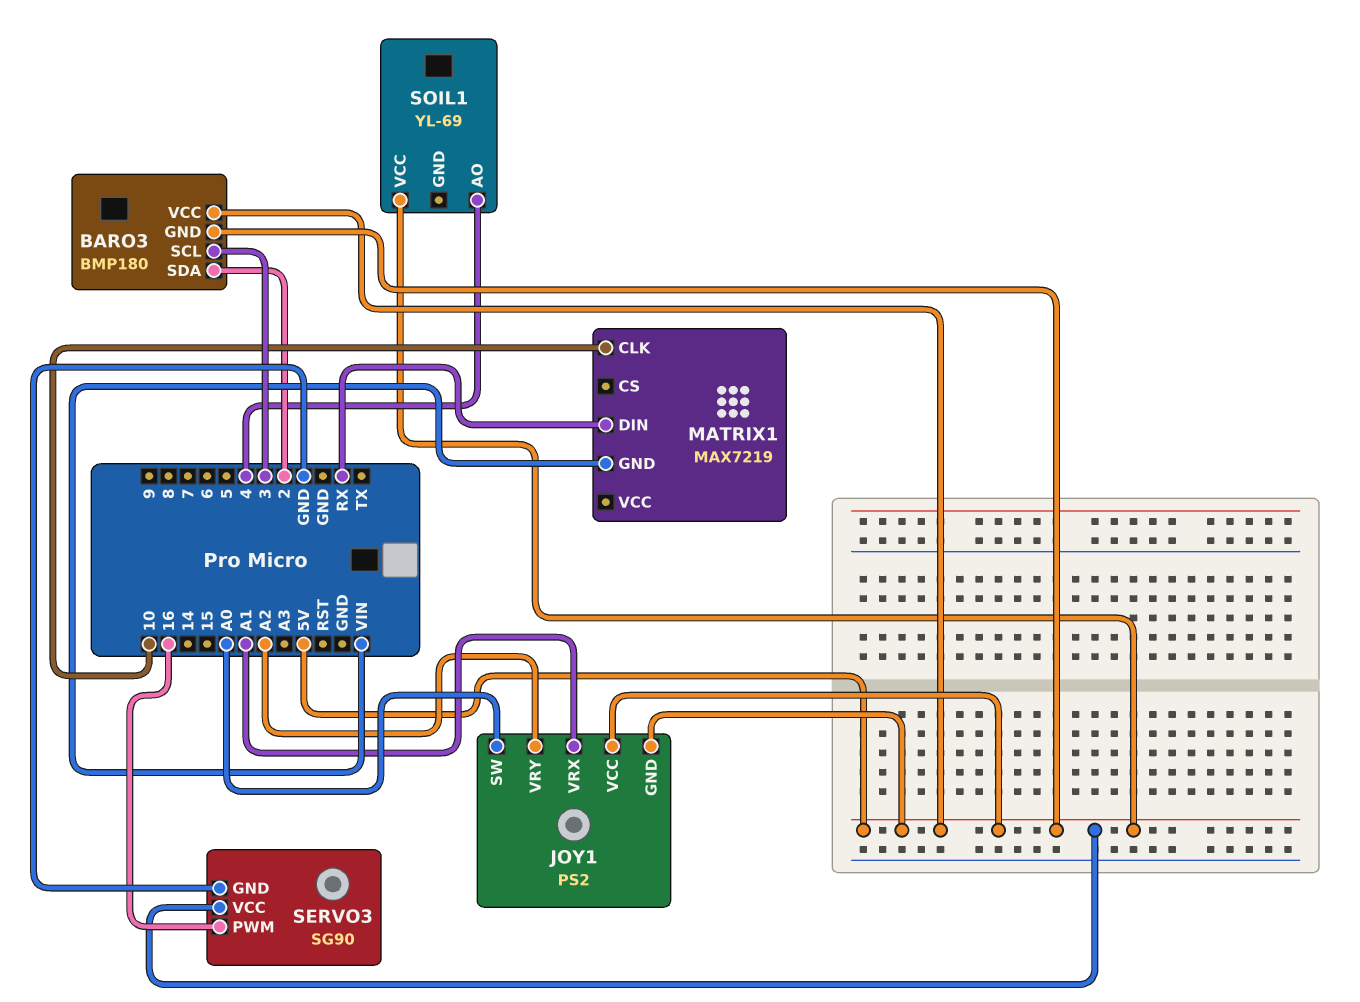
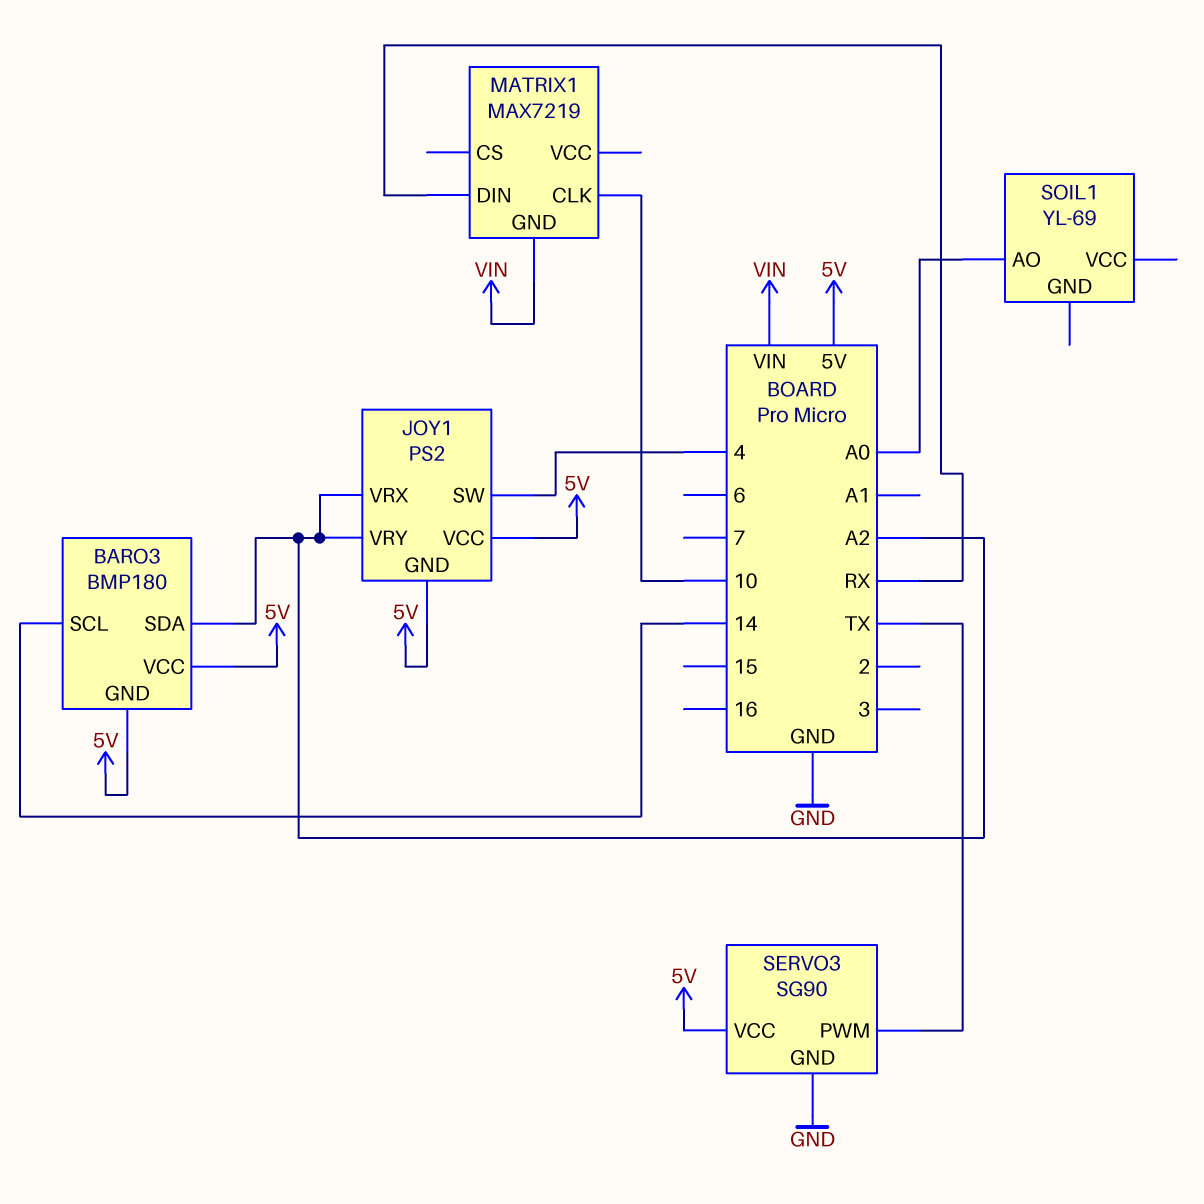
BARO3 pin SCL: 3 -> 14
BARO3 pin SDA: 2 -> A2
JOY1 pin SW: A0 -> 4
JOY1 pin VRX: A1 -> A2
SERVO3 pin PWM: 16 -> TX
SOIL1 pin AO: 4 -> A0
SOIL1 pin VCC: 5V -> none

